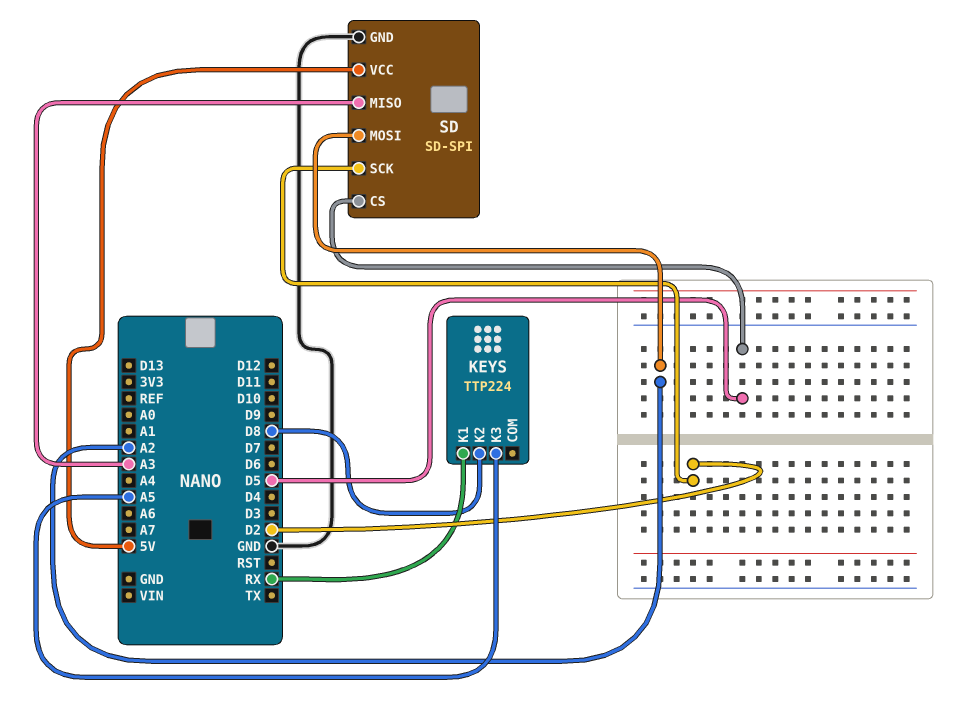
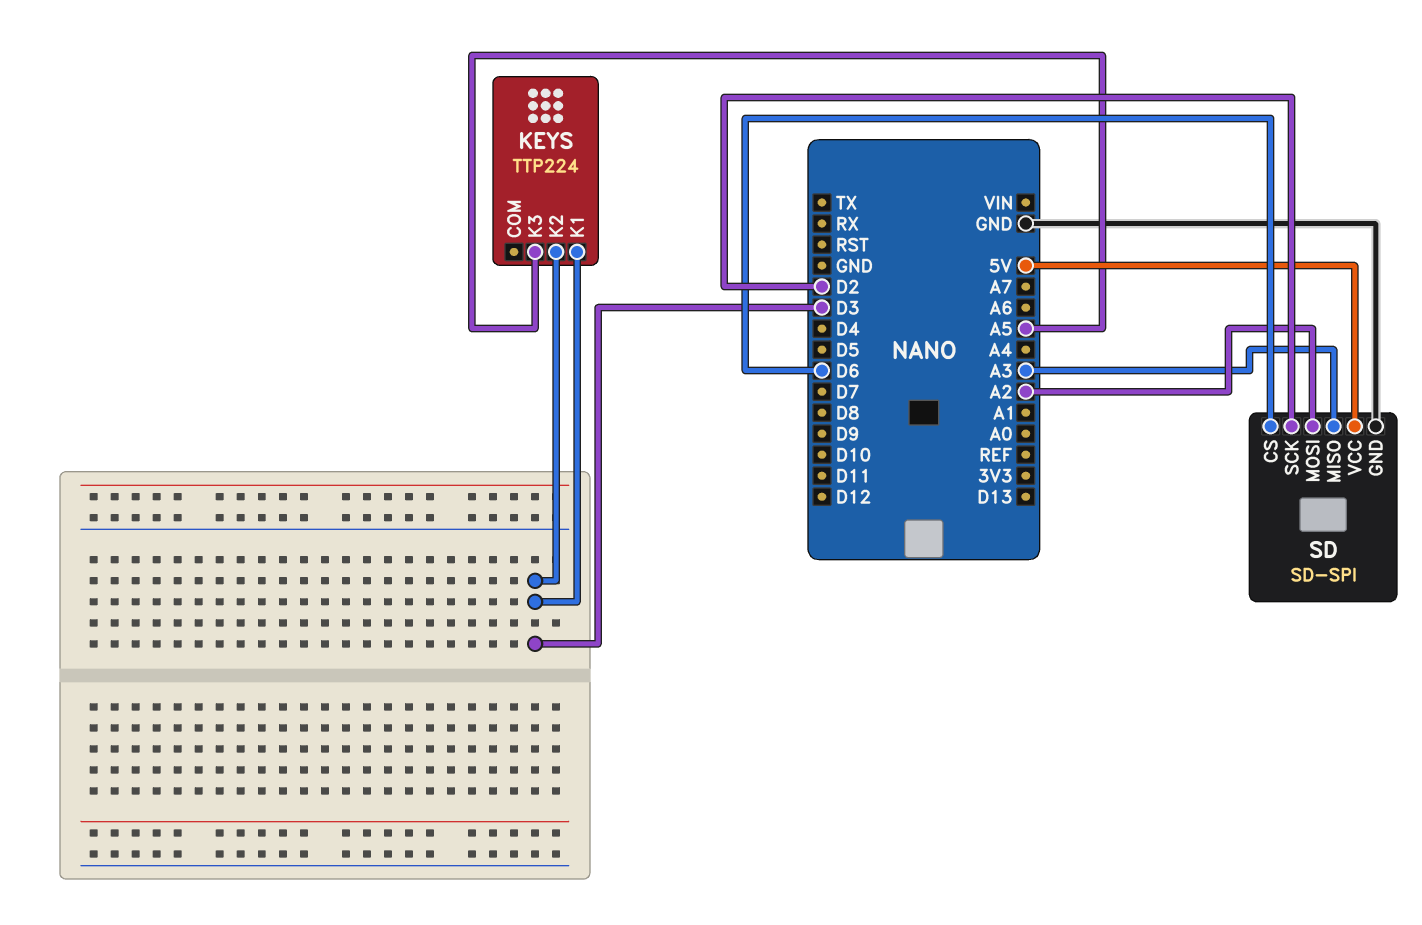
KEYS pin K1: RX -> D3
KEYS pin K2: D8 -> D3
SD pin CS: D5 -> D6

